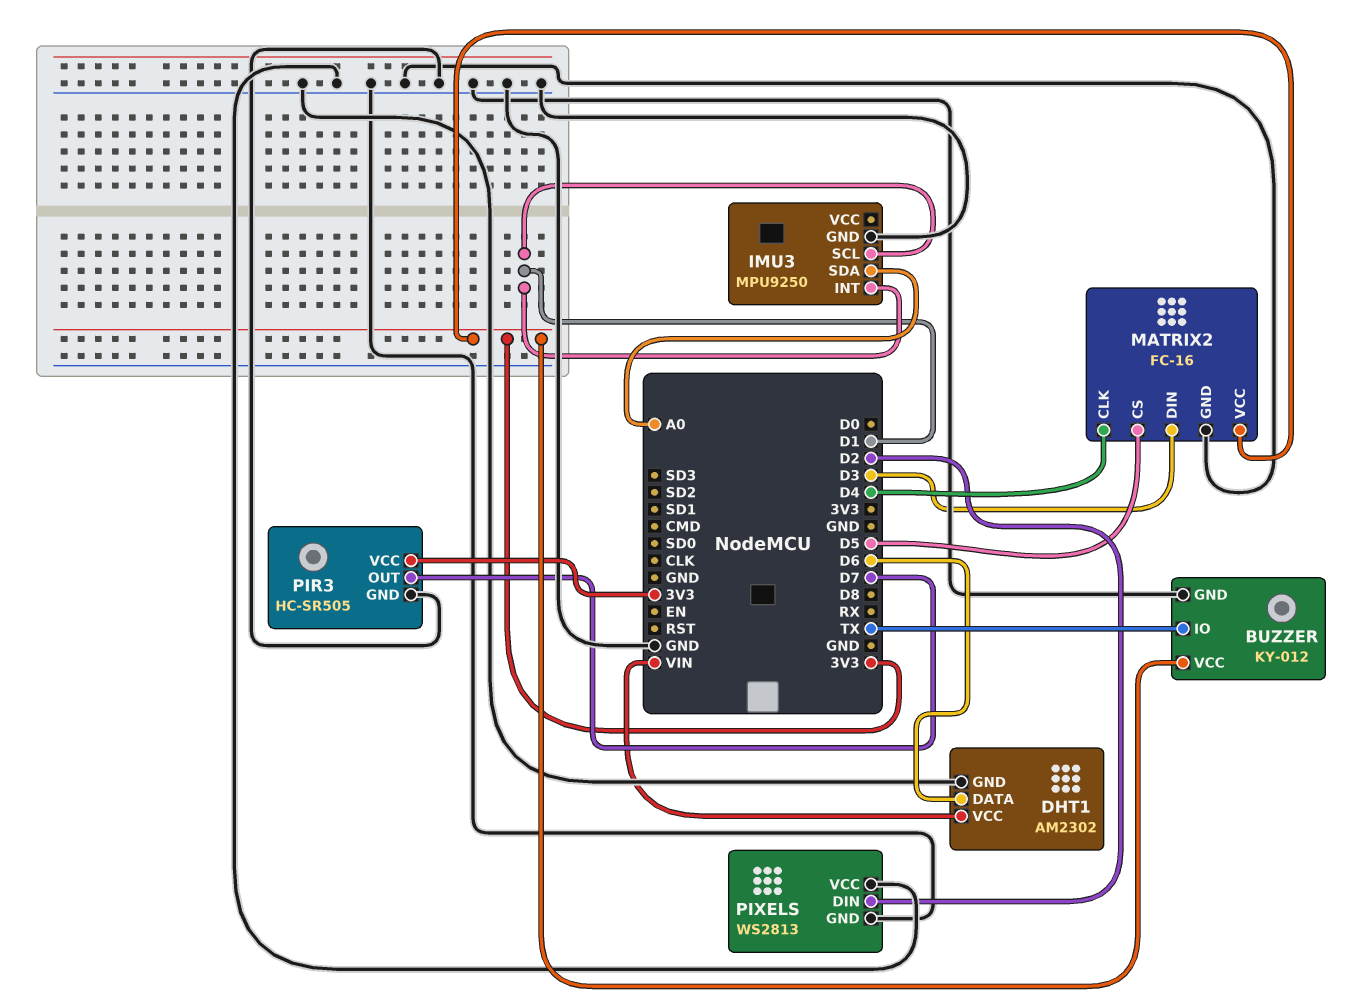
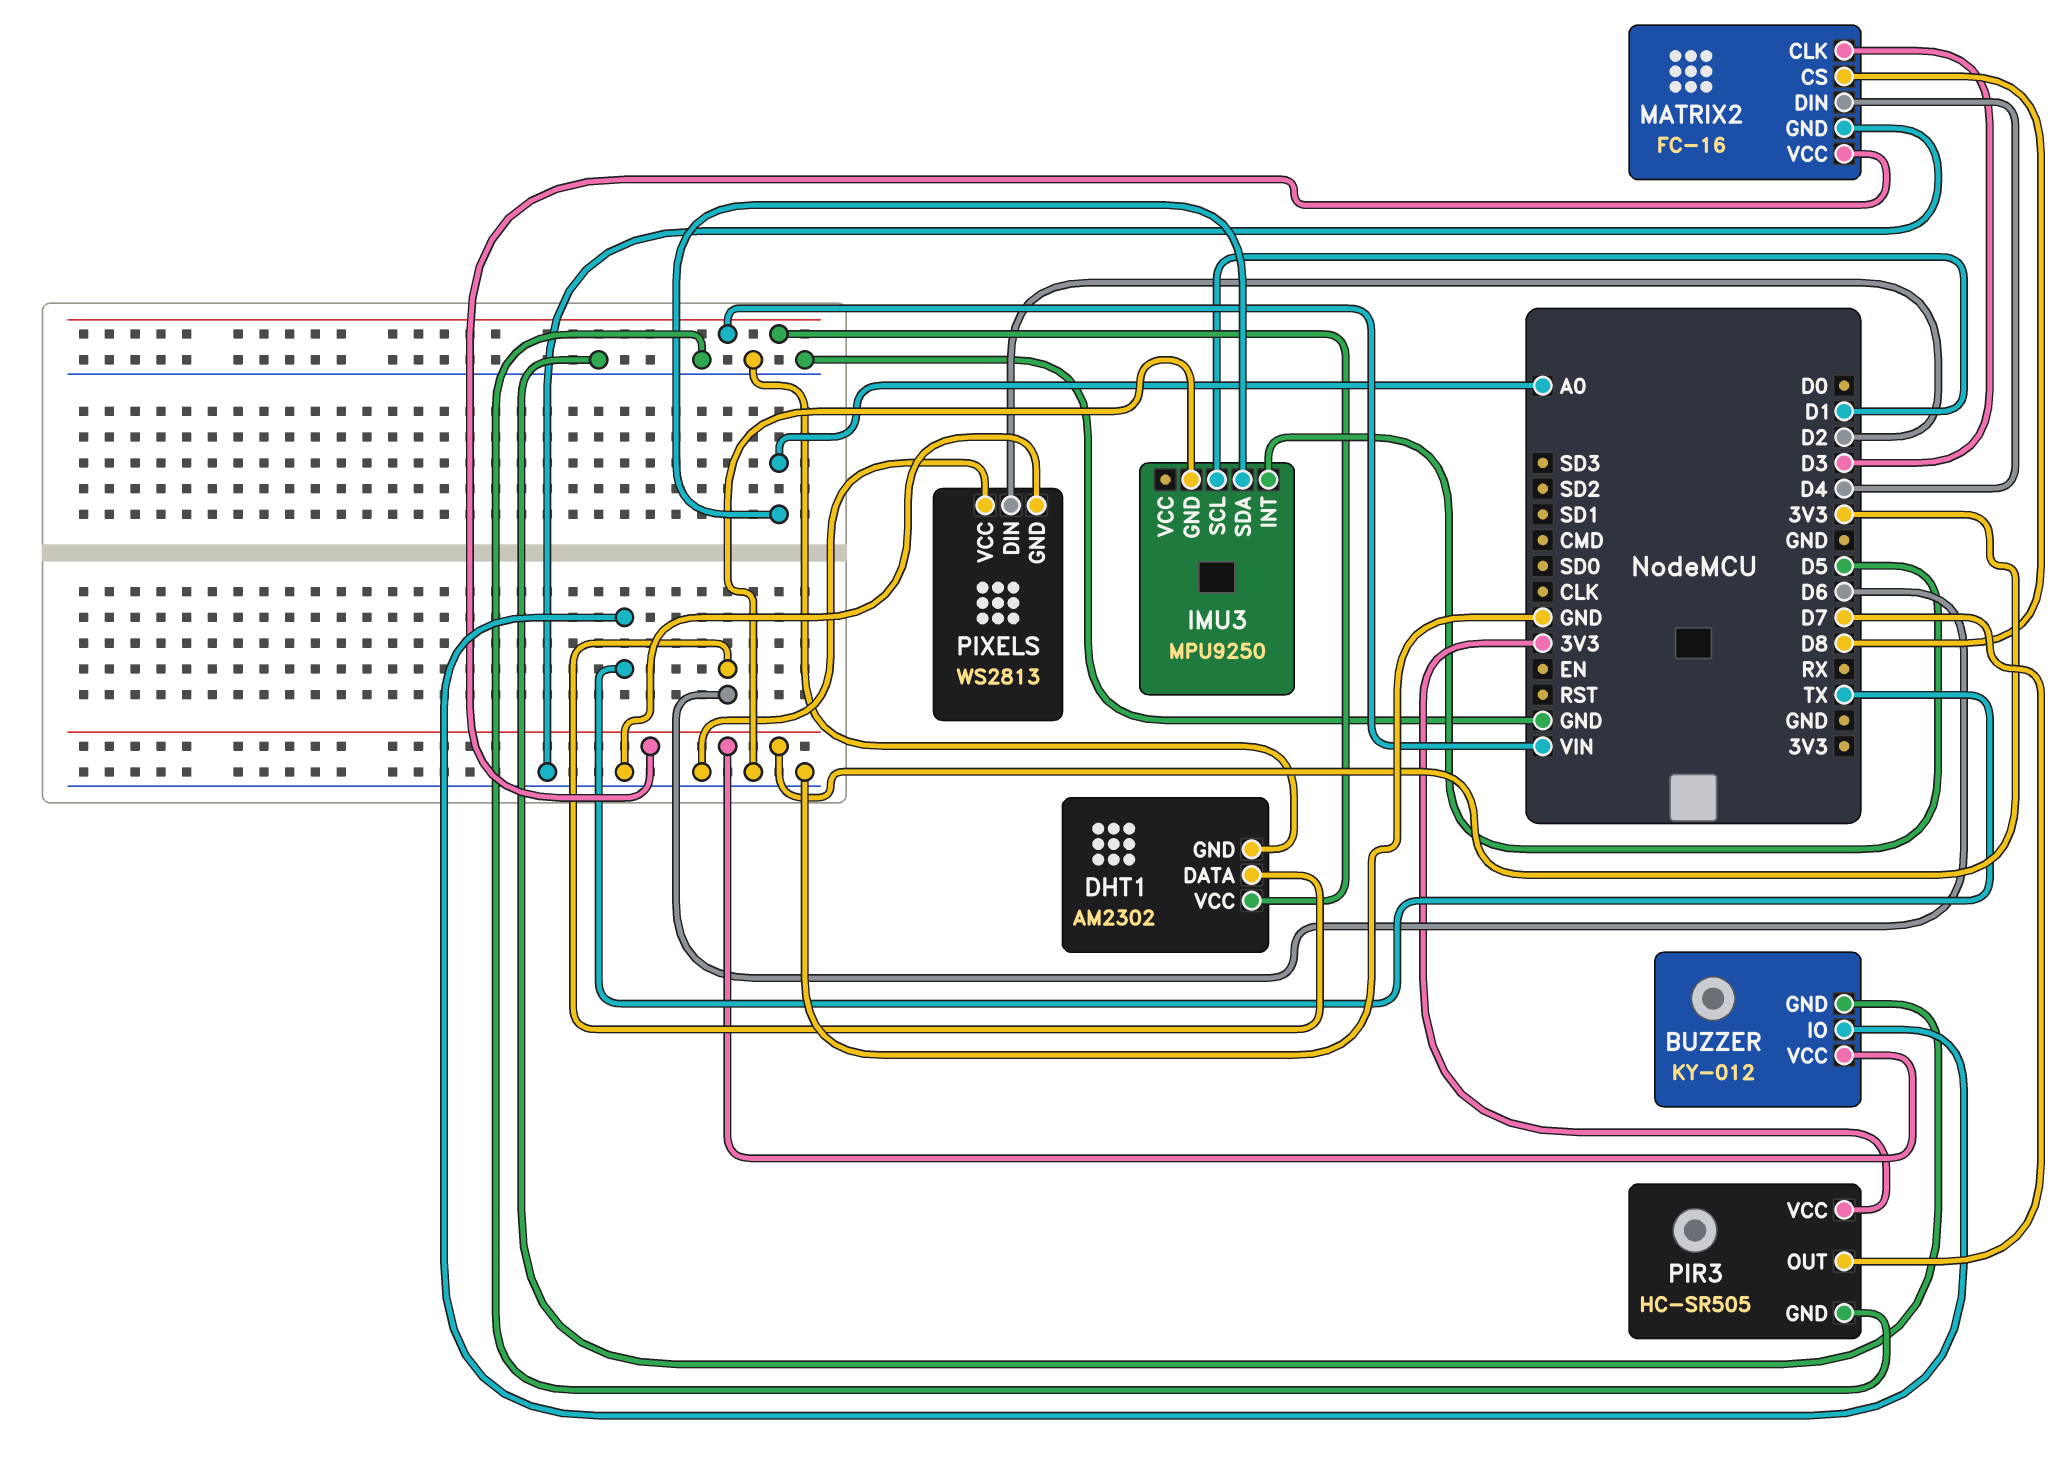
IMU3 pin INT: D1 -> D5
MATRIX2 pin CLK: D4 -> D3
MATRIX2 pin CS: D5 -> D8
MATRIX2 pin DIN: D3 -> D4

